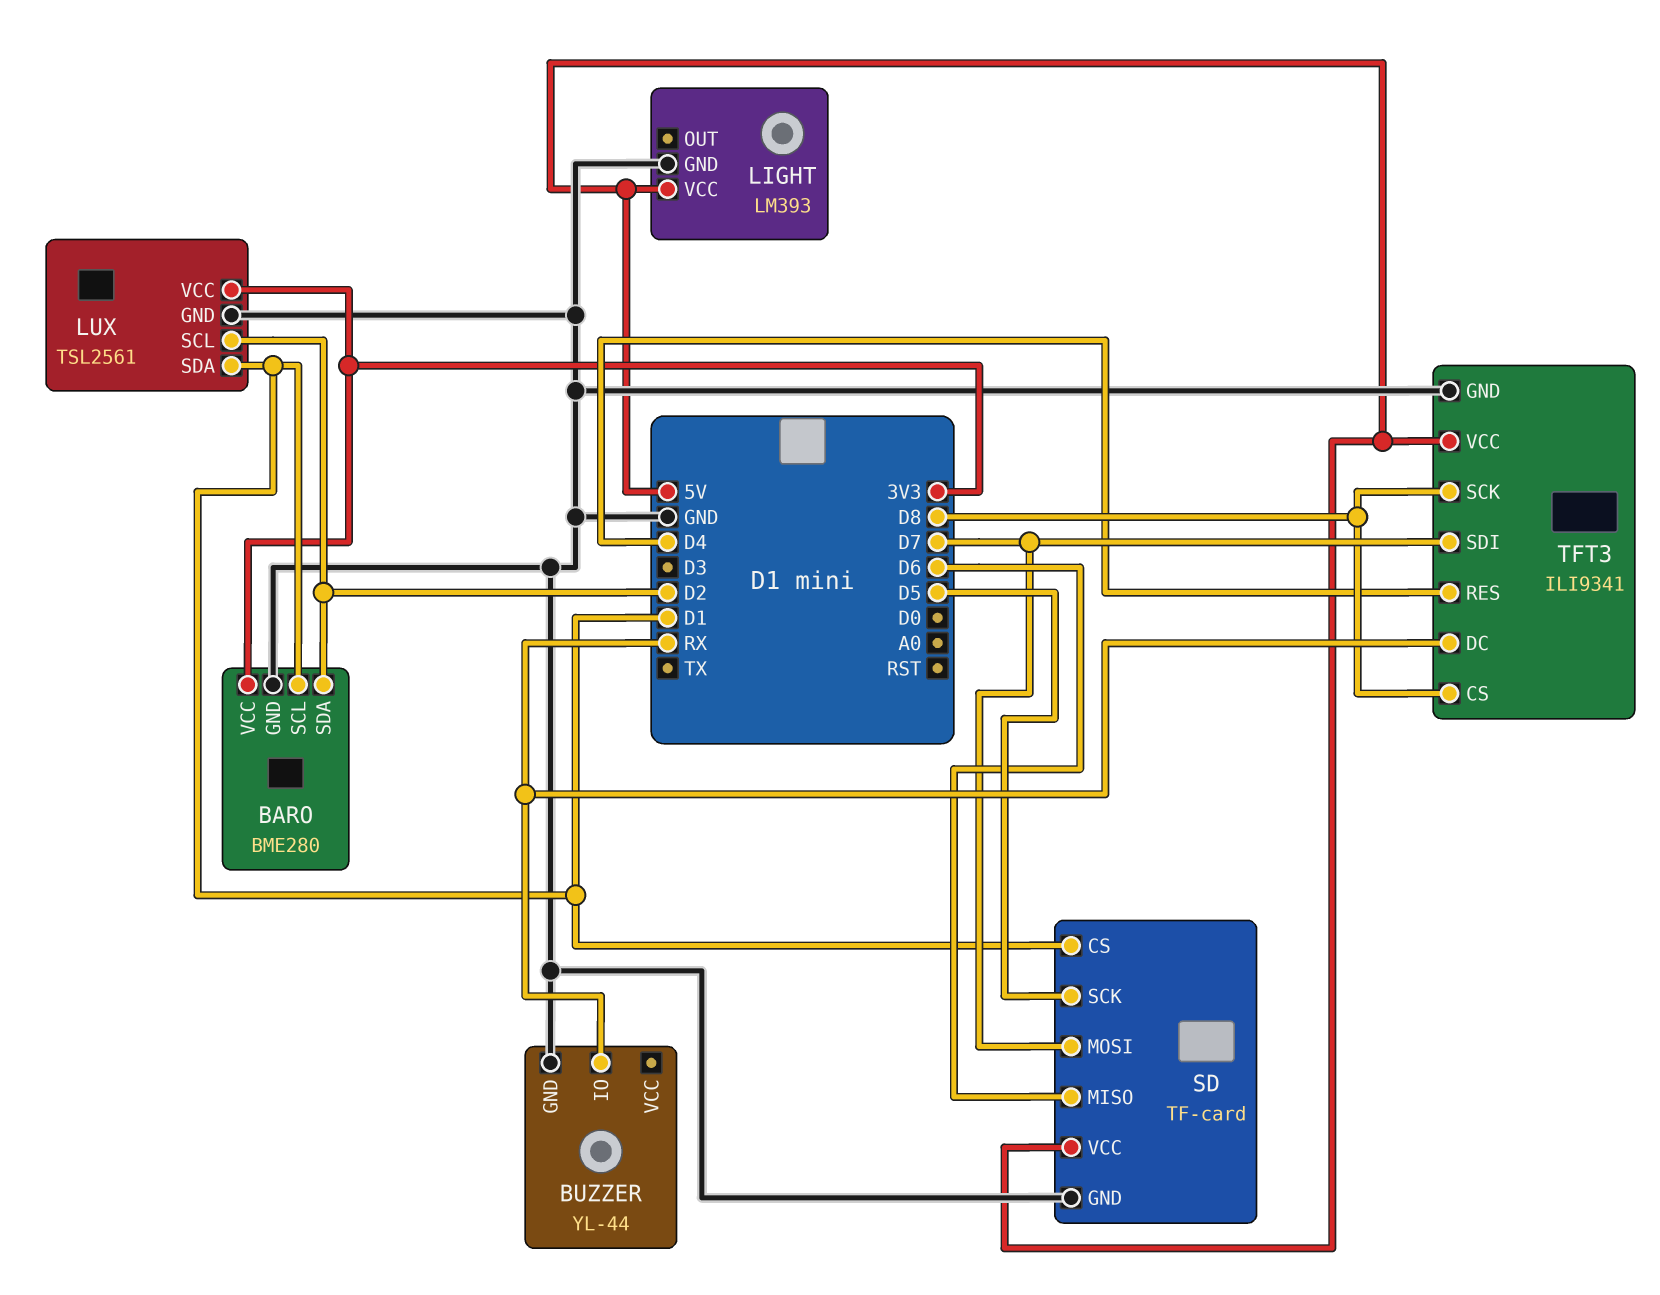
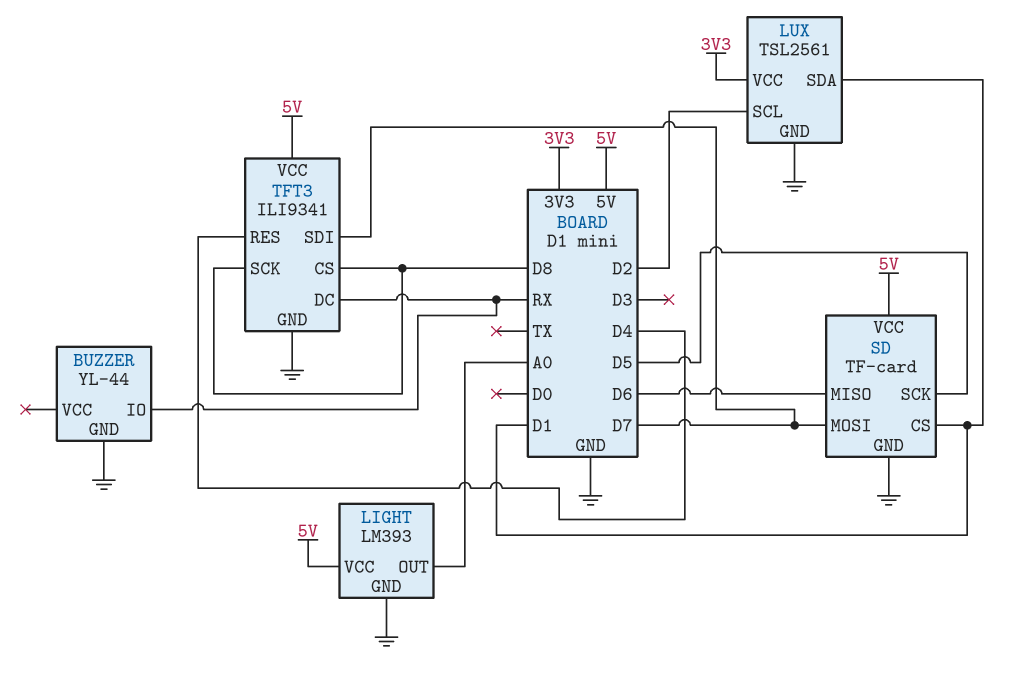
BARO: BME280 -> none
BARO pin GND: GND -> none
BARO pin SCL: D1 -> none
BARO pin SDA: D2 -> none
BARO pin VCC: 3V3 -> none
LIGHT pin OUT: none -> A0

